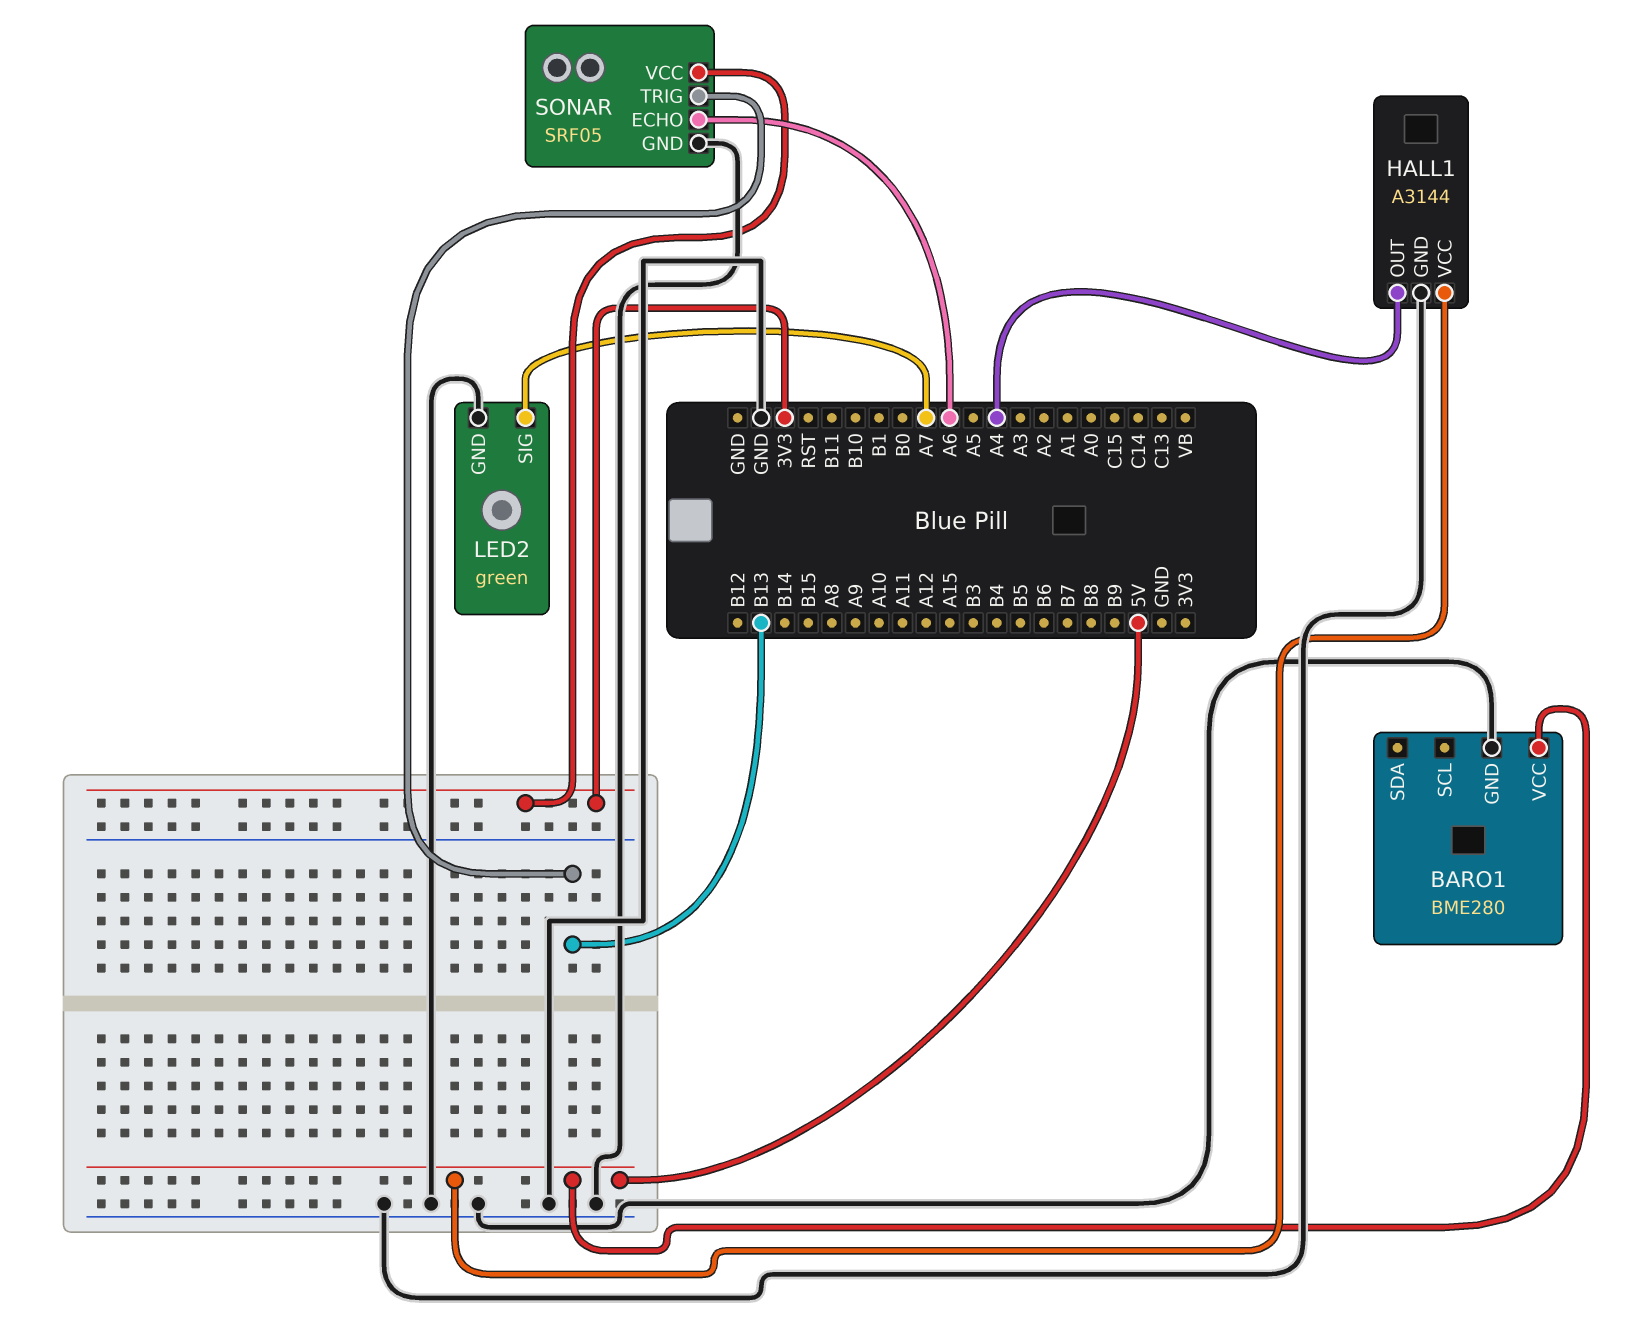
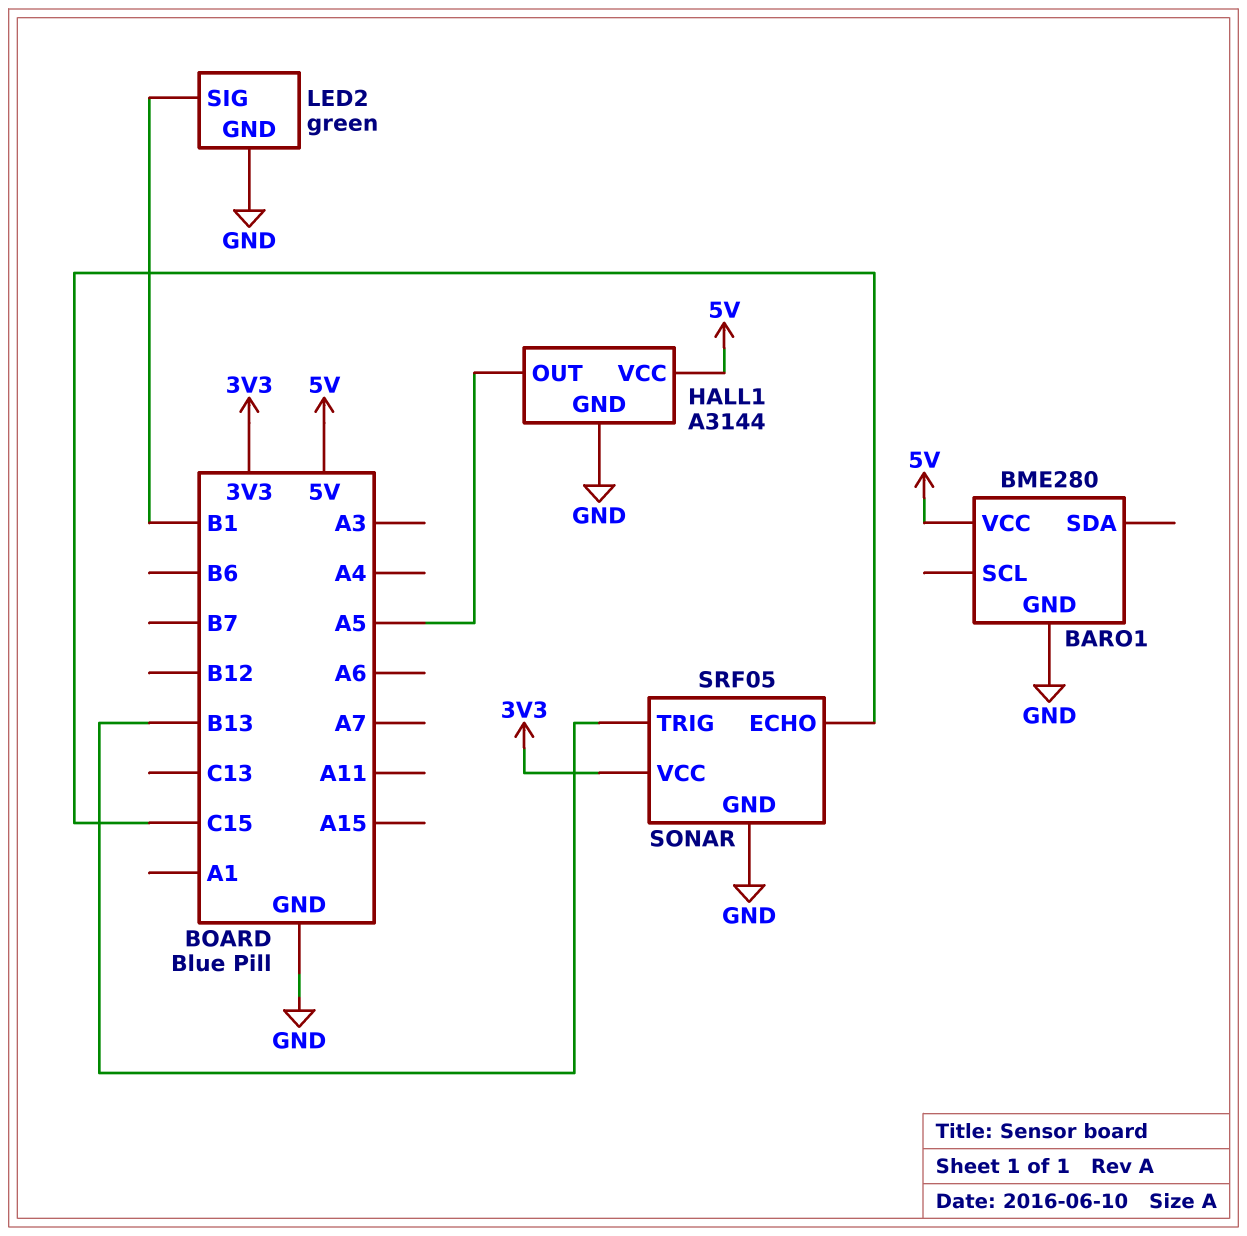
HALL1 pin OUT: A4 -> A5
LED2 pin SIG: A7 -> B1
SONAR pin ECHO: A6 -> C15

